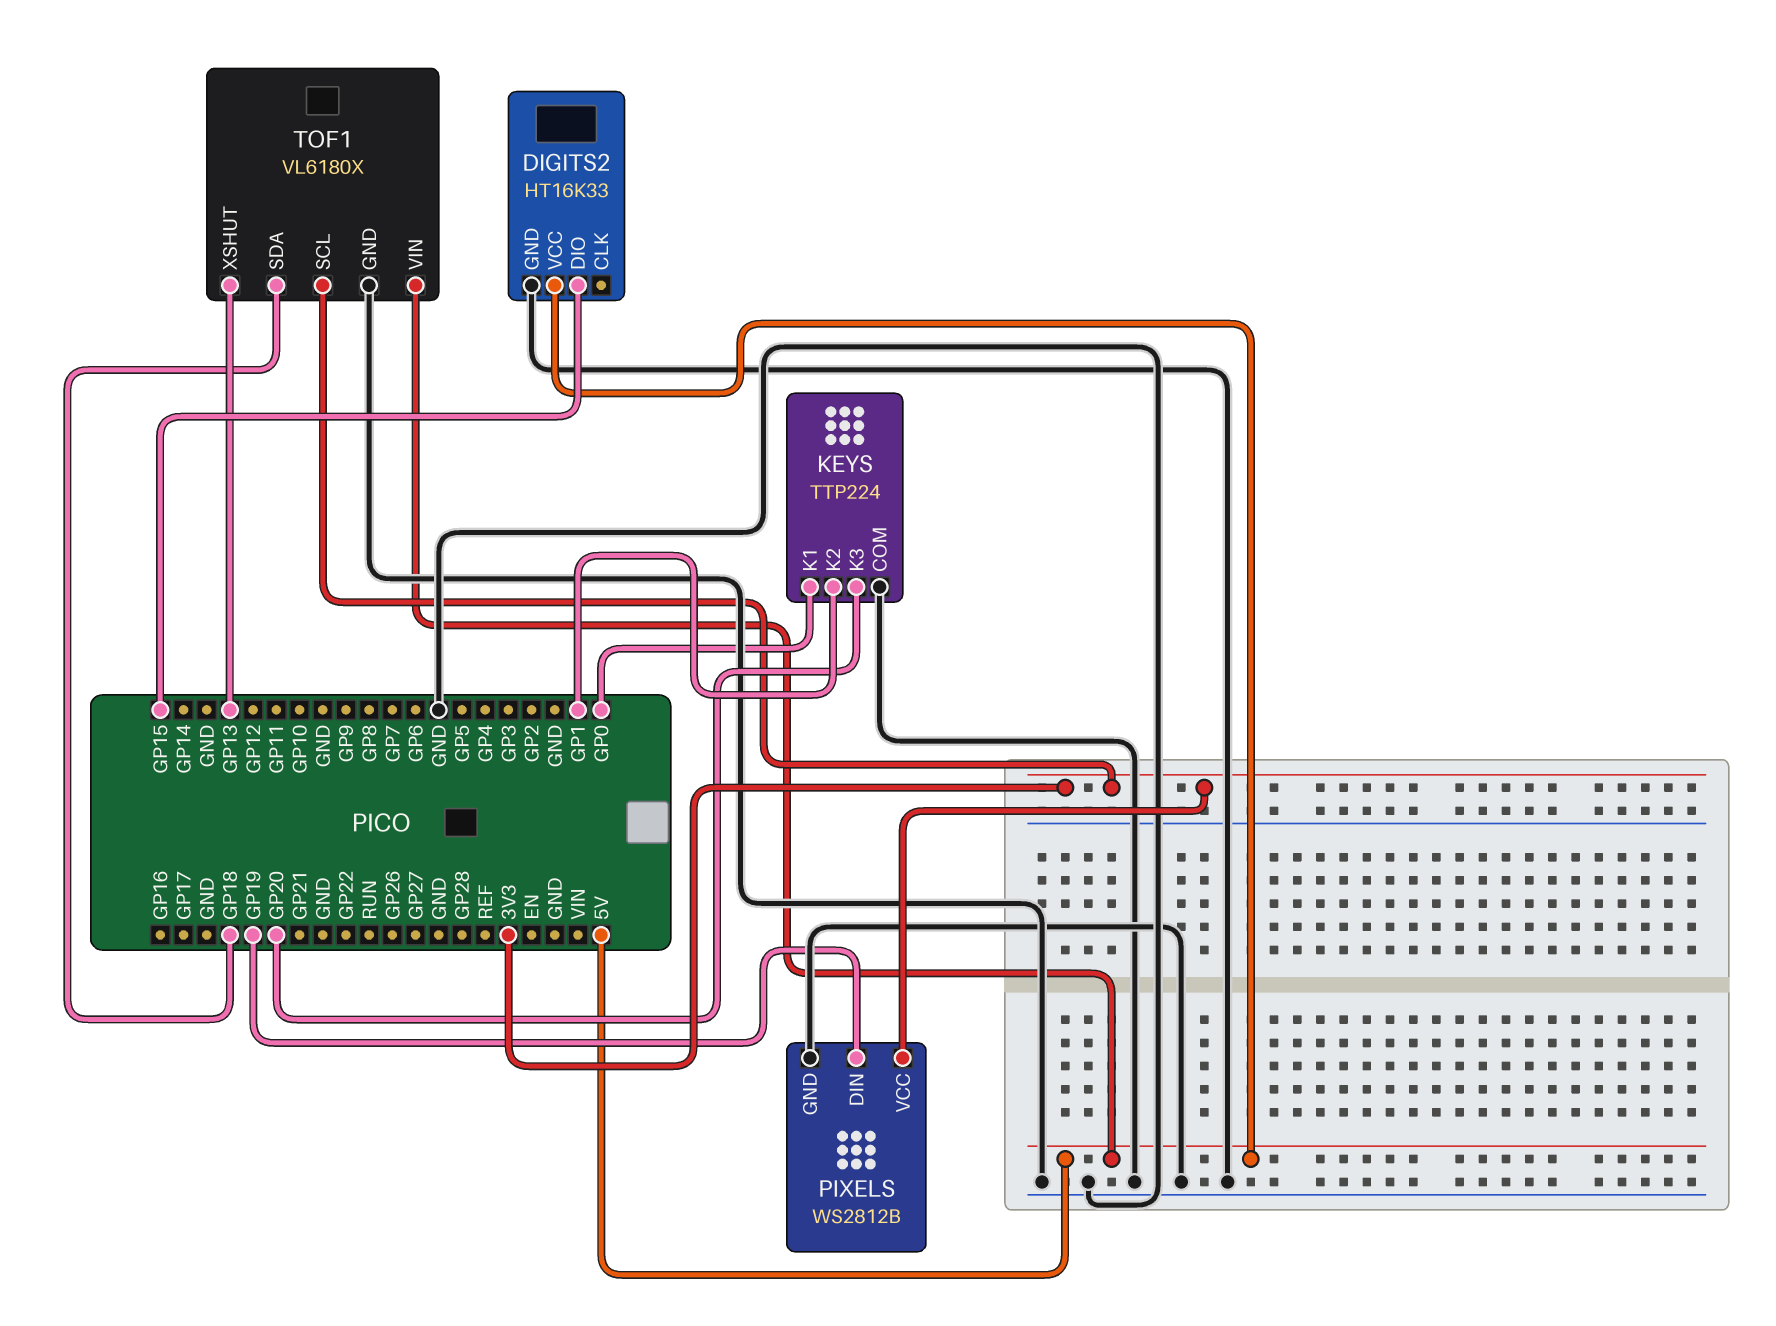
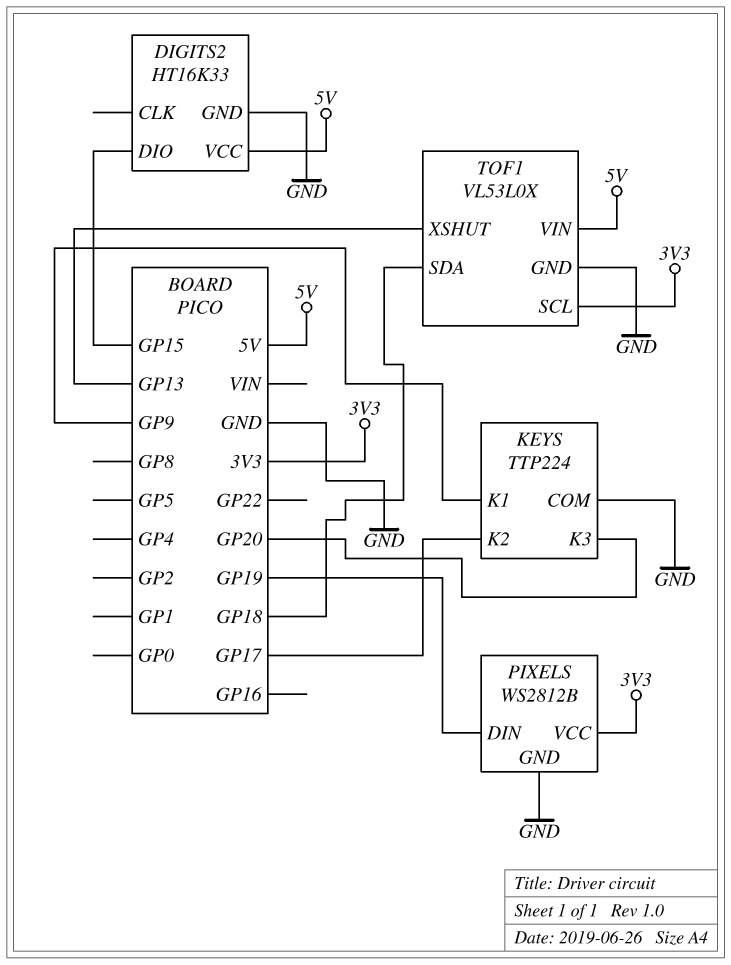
KEYS pin K1: GP0 -> GP9
KEYS pin K2: GP1 -> GP17
TOF1: VL6180X -> VL53L0X

